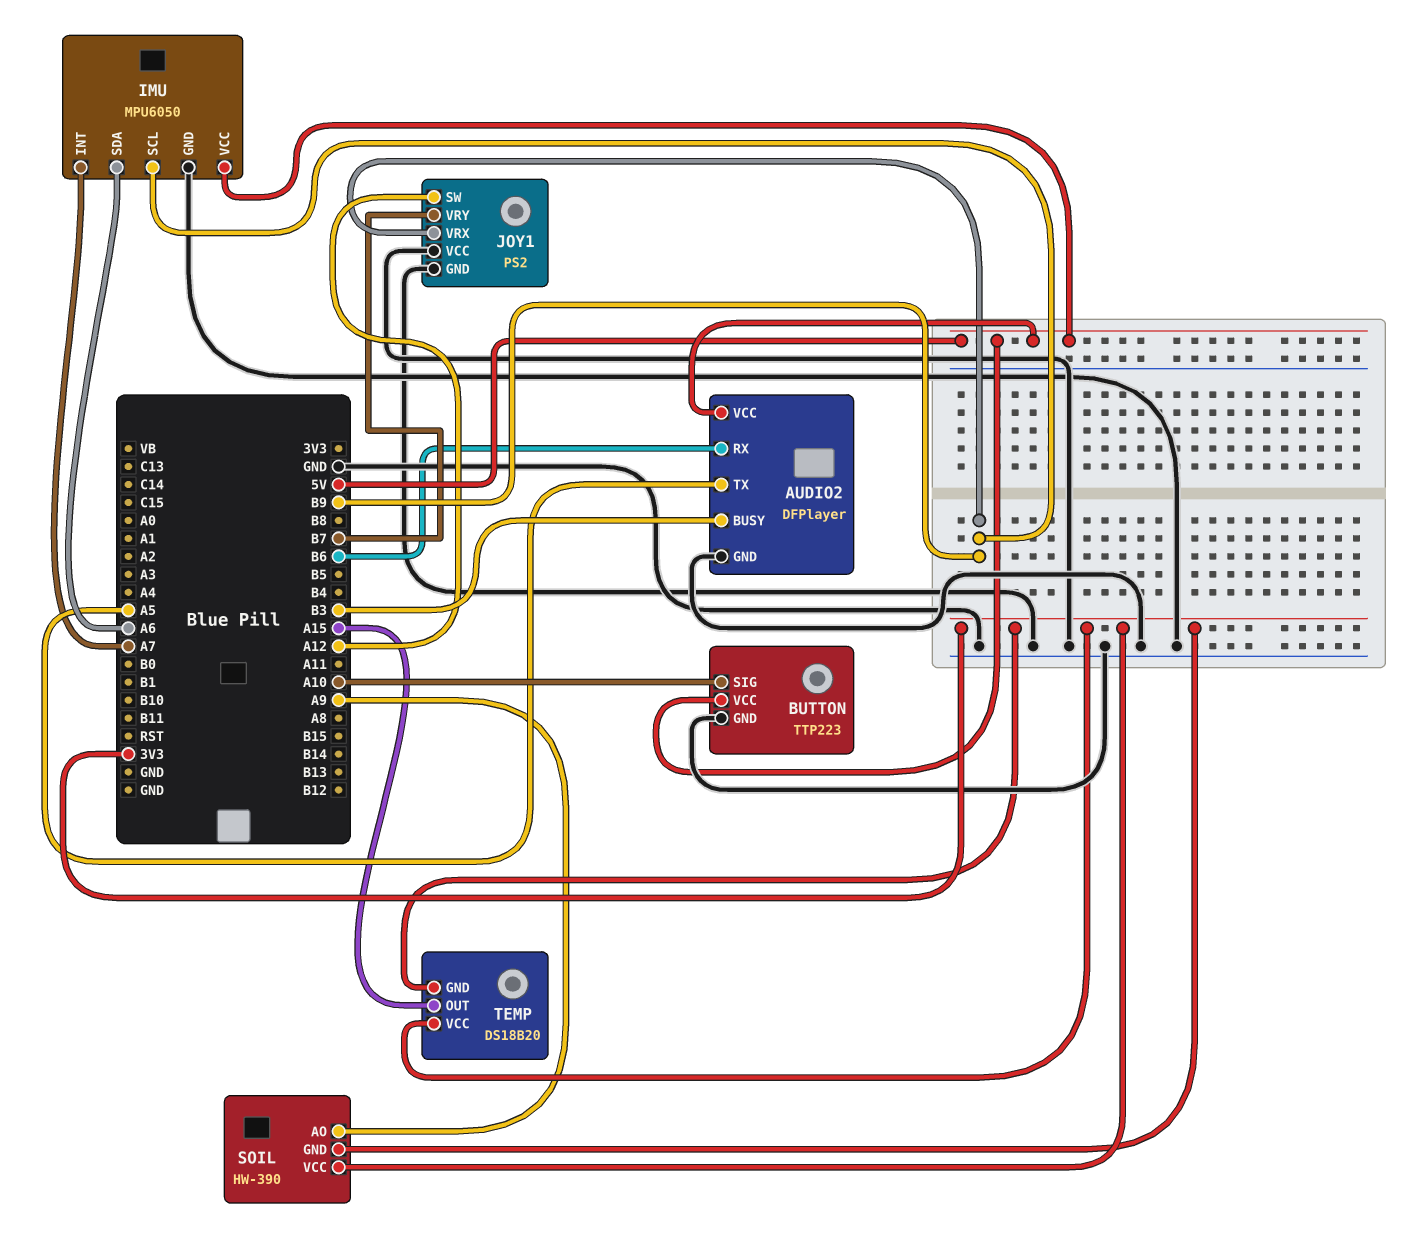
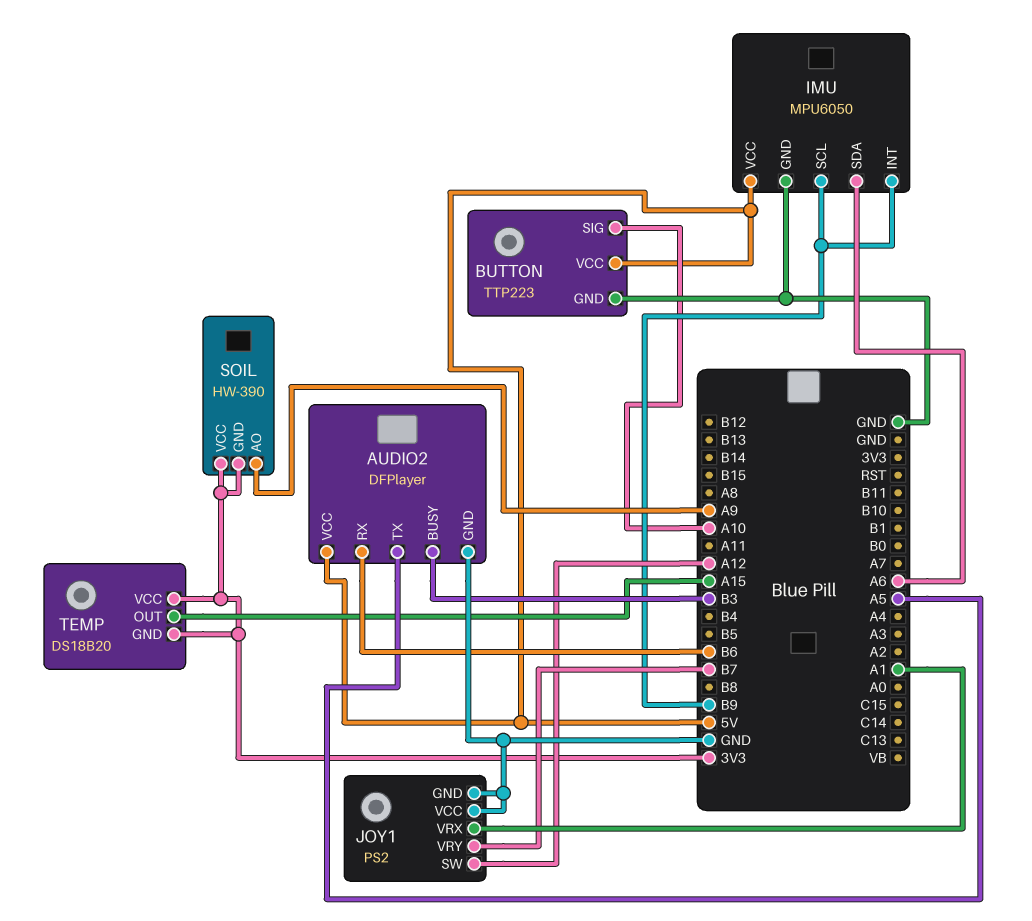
IMU pin INT: A7 -> B9
JOY1 pin VRX: B9 -> A1

